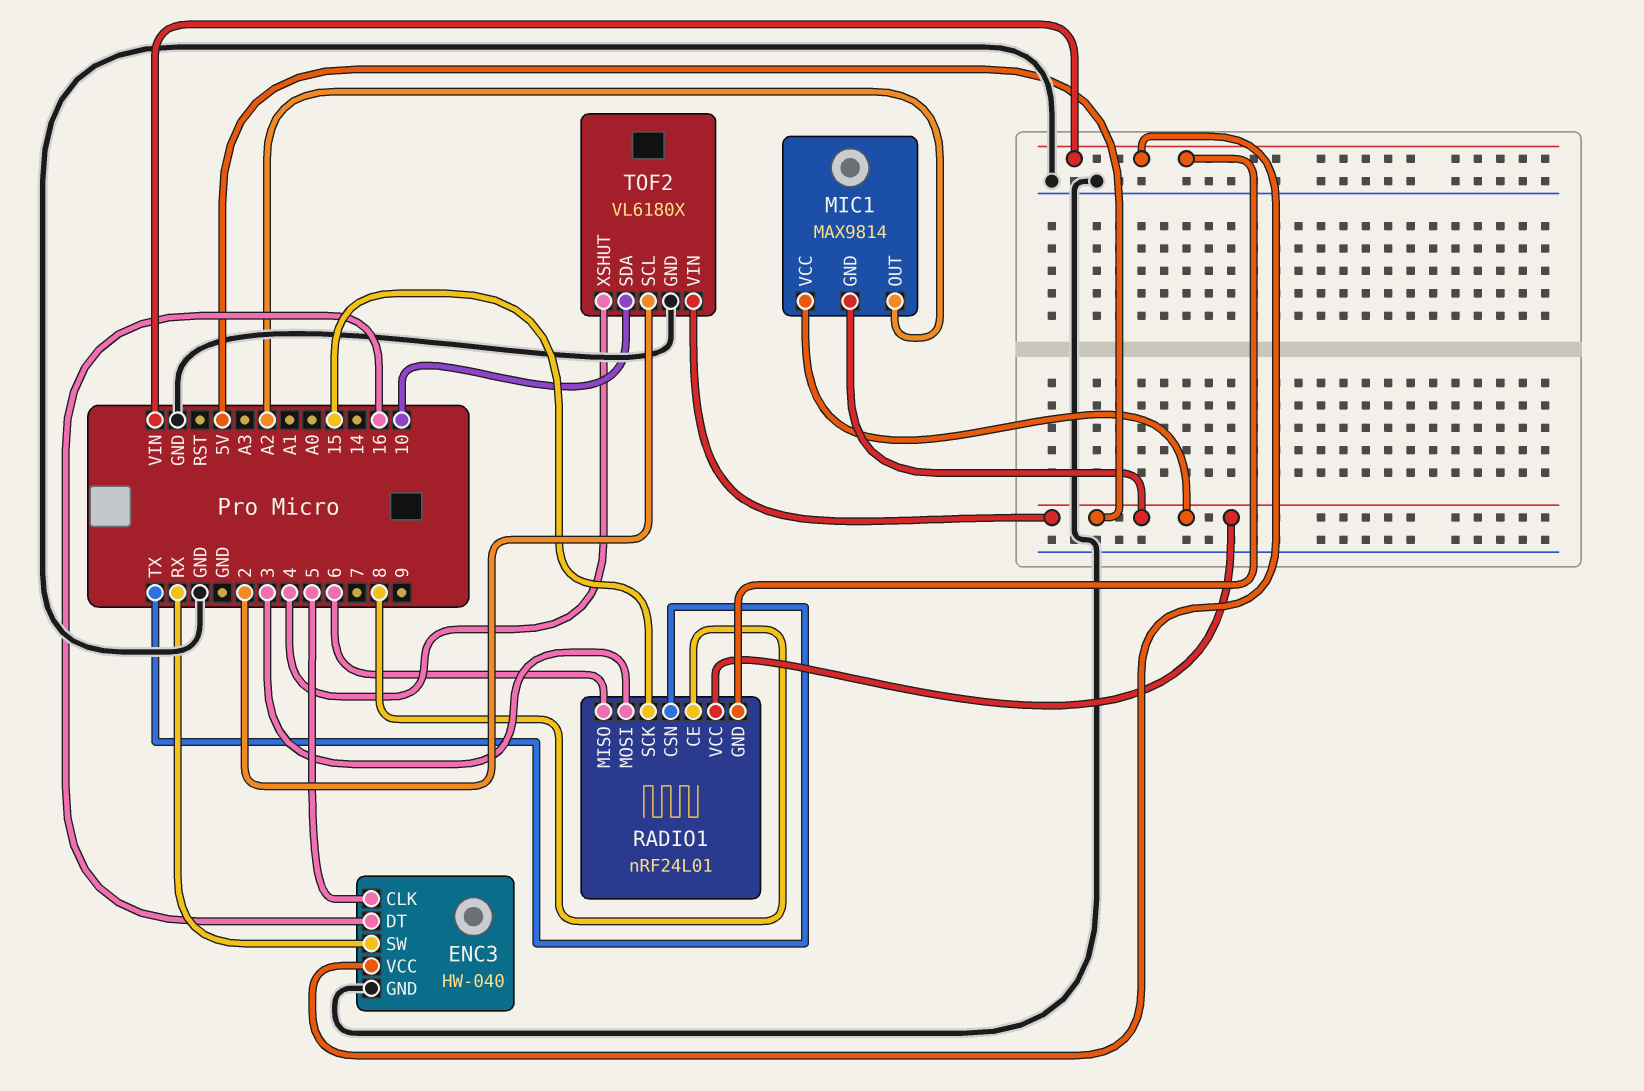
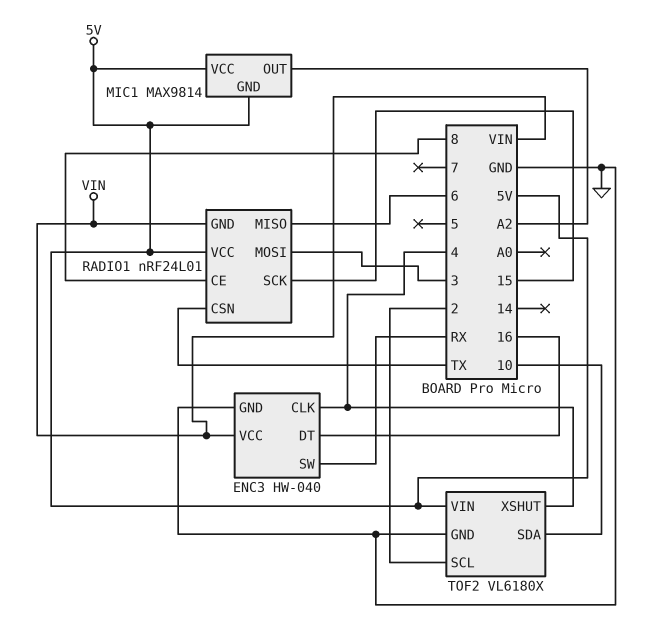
ENC3 pin CLK: 5 -> 4

